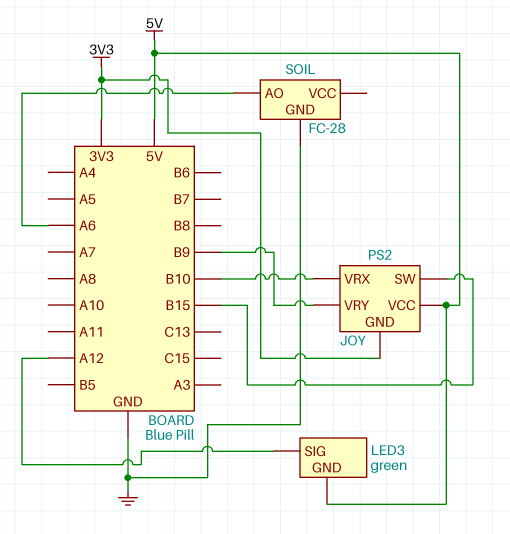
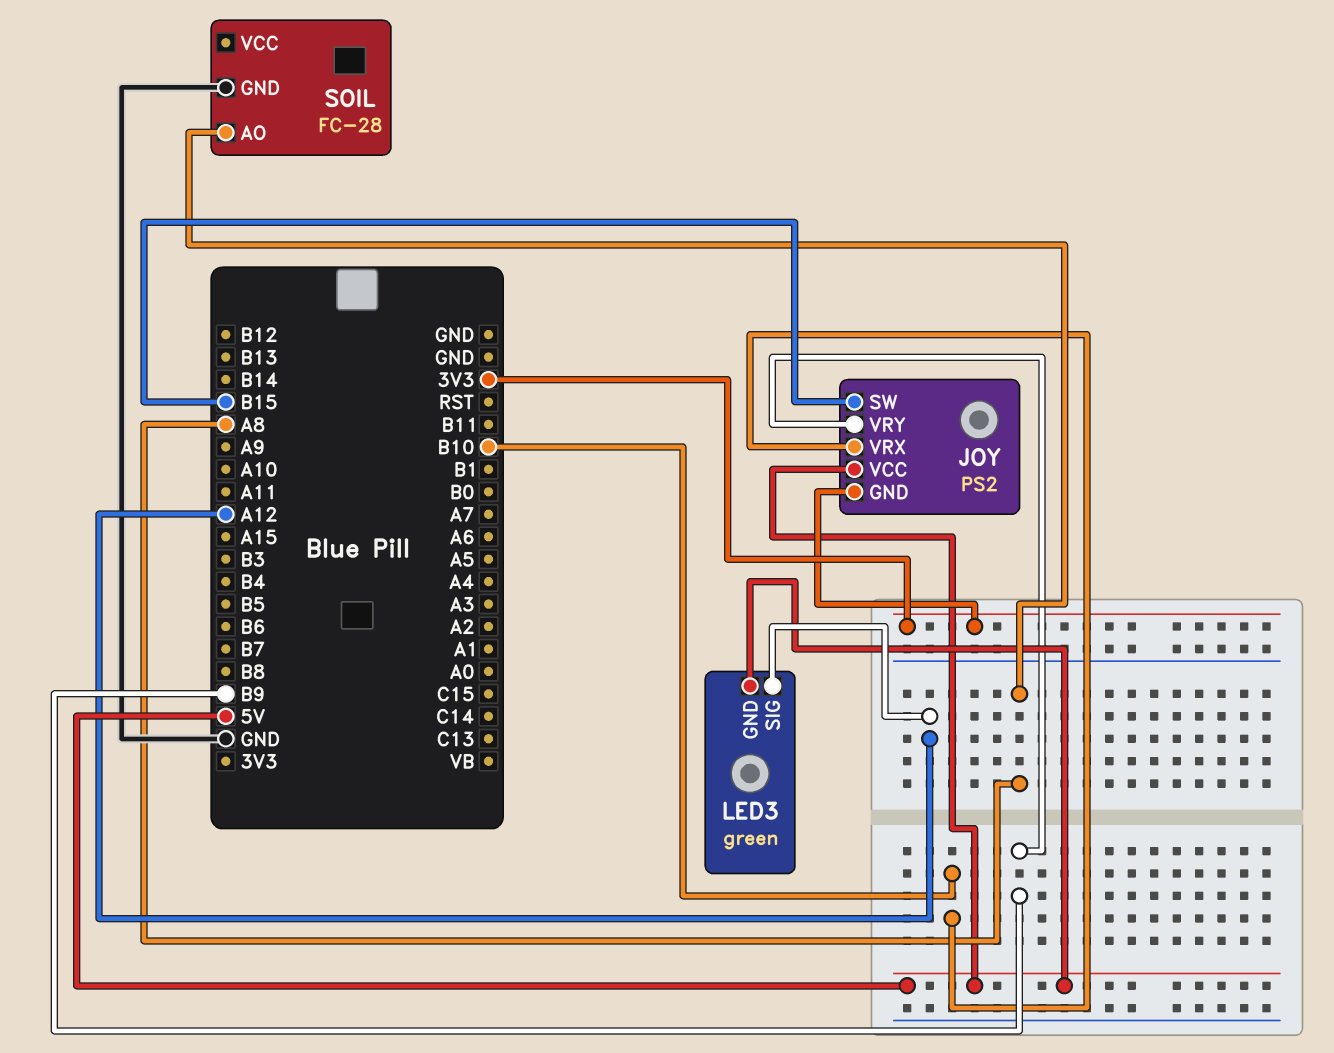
SOIL pin AO: A6 -> A8

